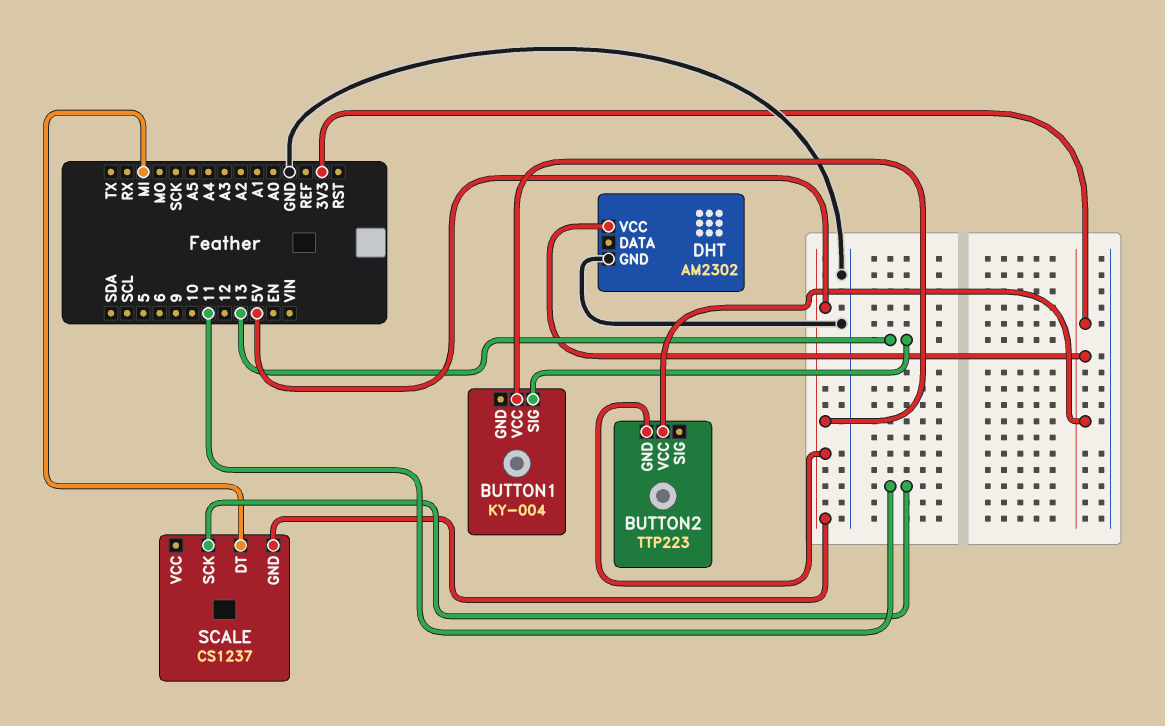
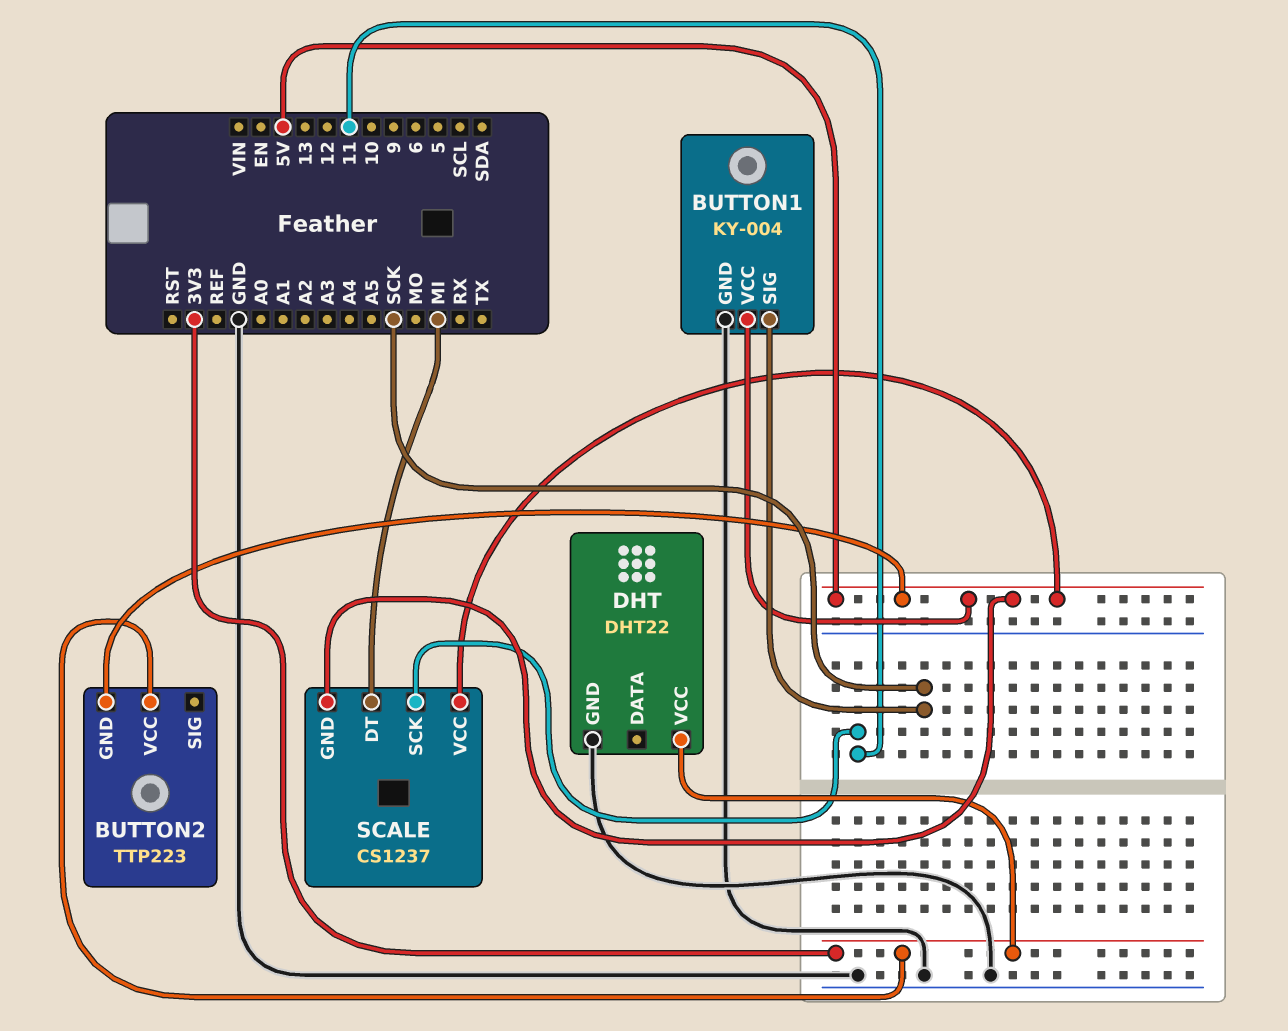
BUTTON1 pin GND: none -> GND
BUTTON1 pin SIG: 13 -> SCK
DHT: AM2302 -> DHT22
SCALE pin VCC: none -> 5V

